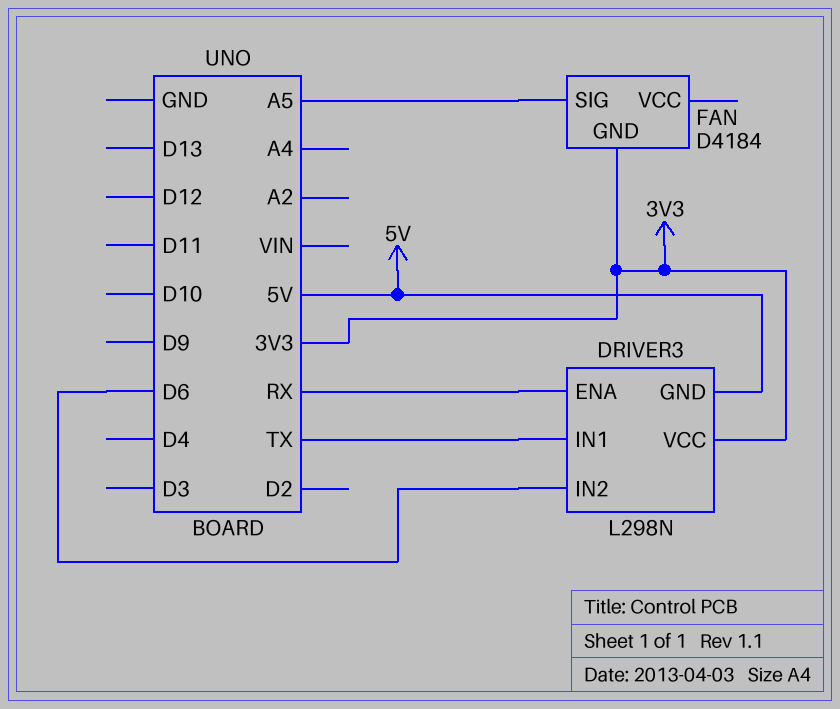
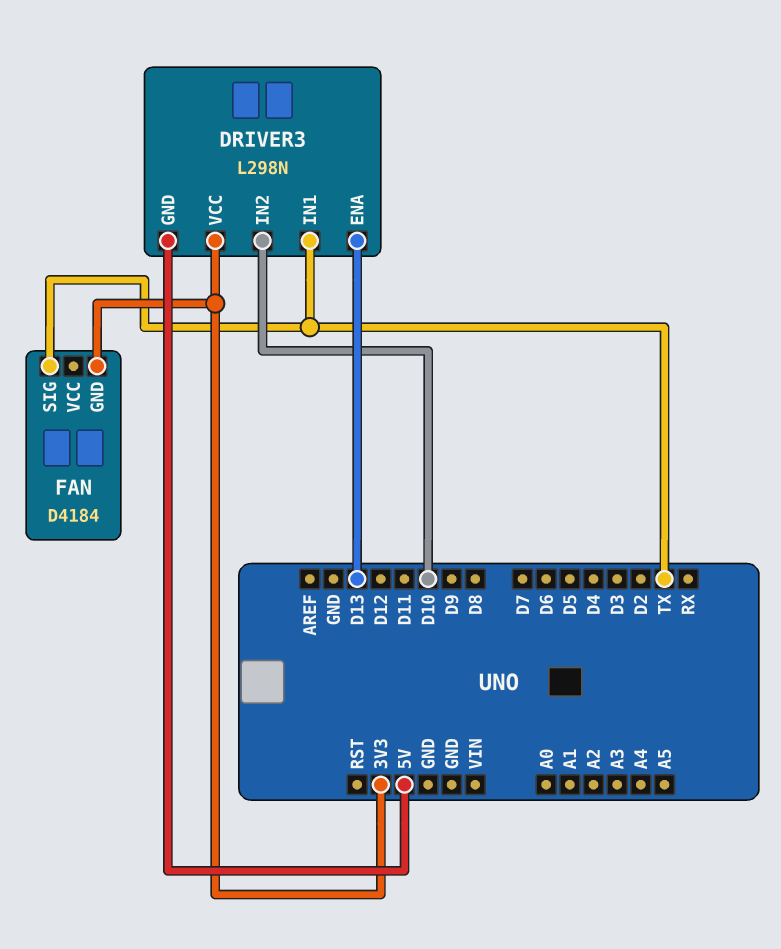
DRIVER3 pin ENA: RX -> D13
DRIVER3 pin IN2: D6 -> D10
FAN pin SIG: A5 -> TX

